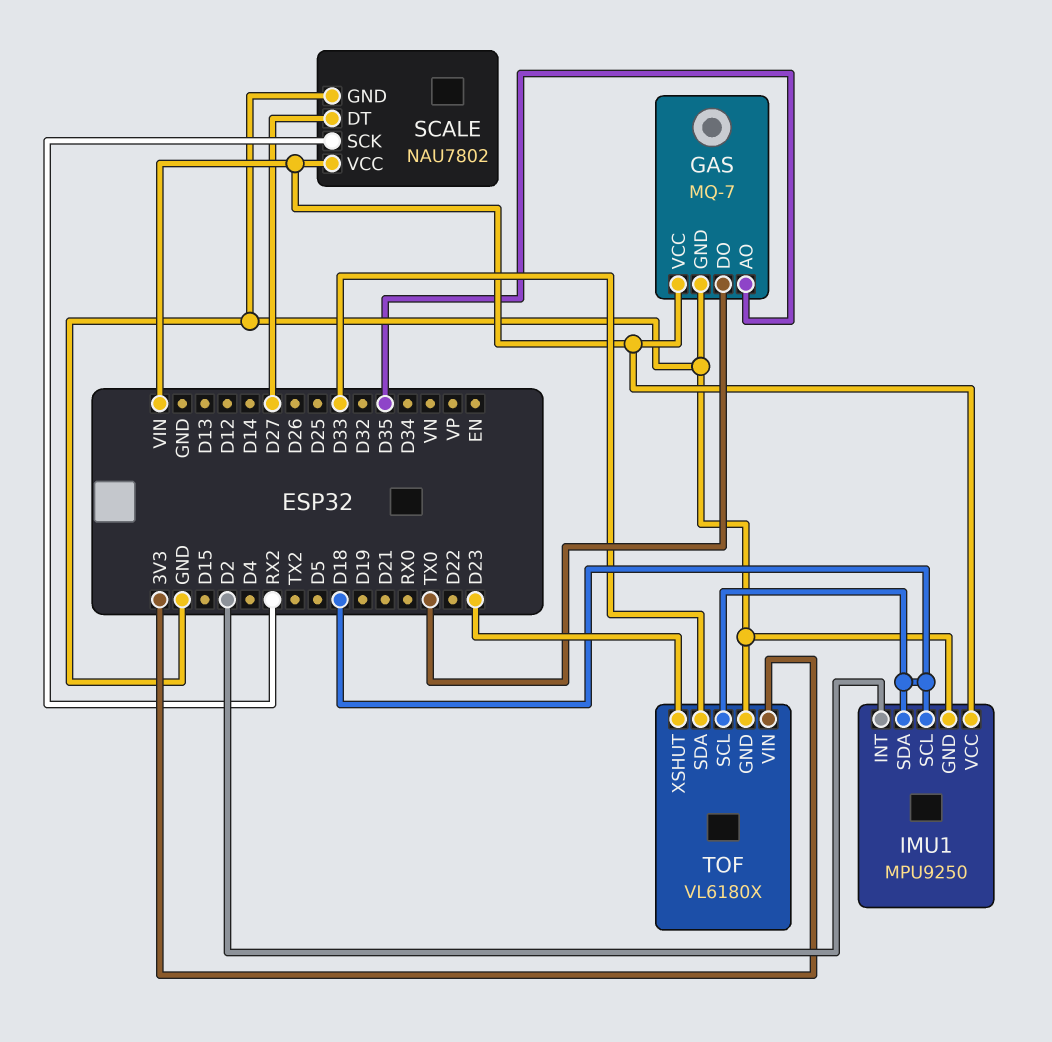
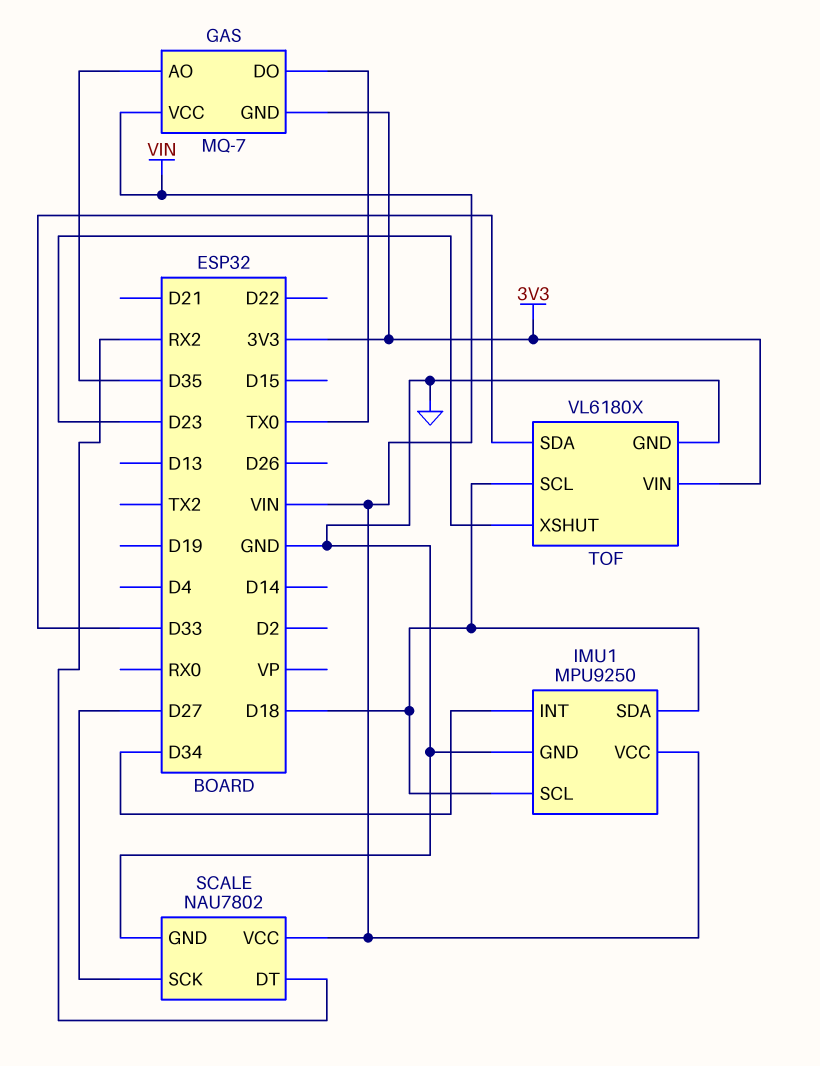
GAS pin GND: GND -> 3V3
IMU1 pin INT: D2 -> D34
SCALE pin DT: D27 -> RX2
SCALE pin SCK: RX2 -> D27

